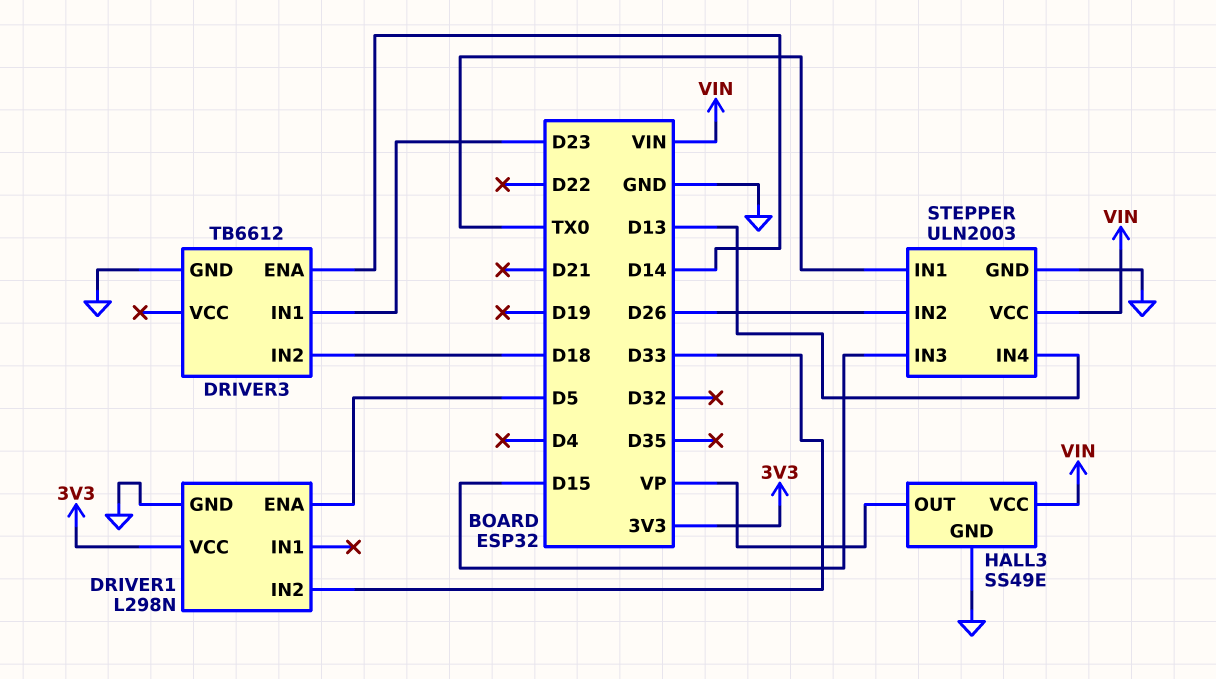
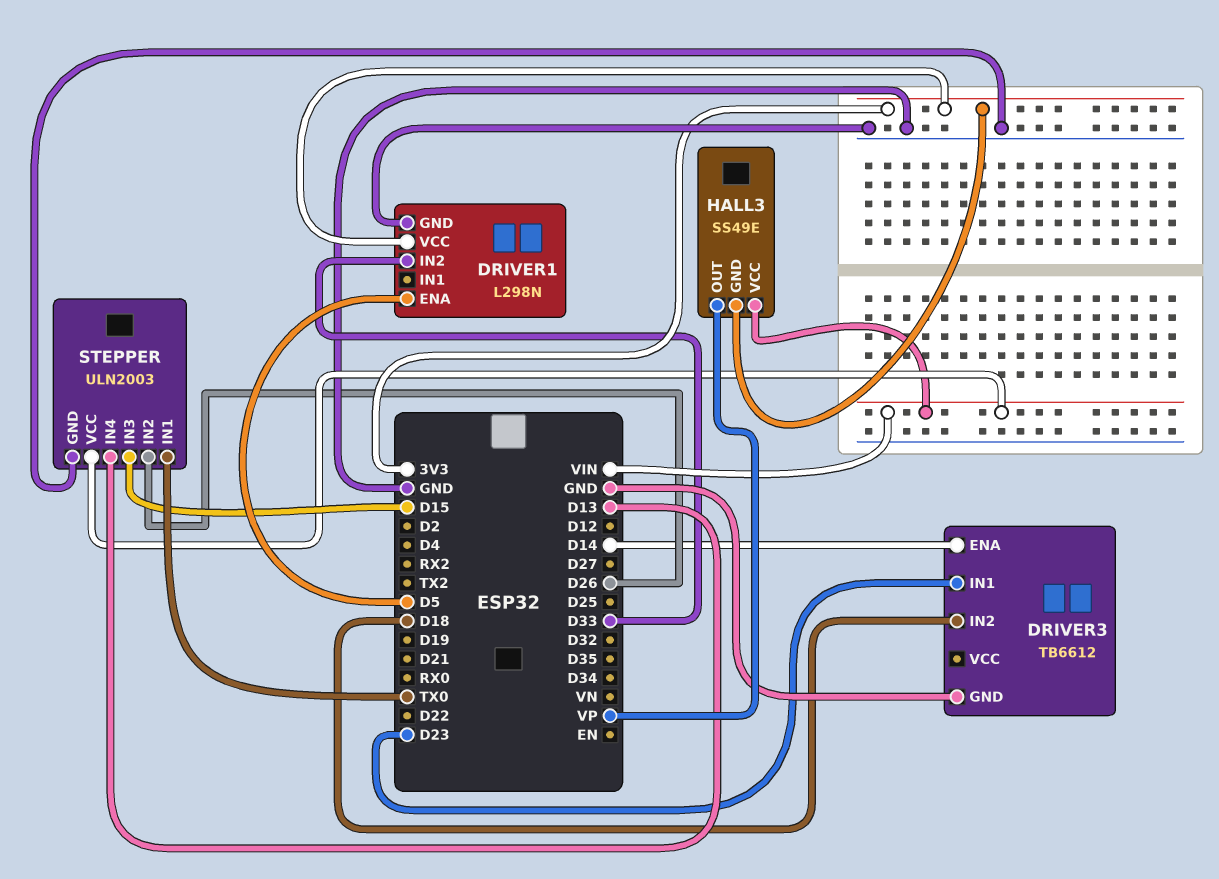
HALL3 pin GND: GND -> 3V3

